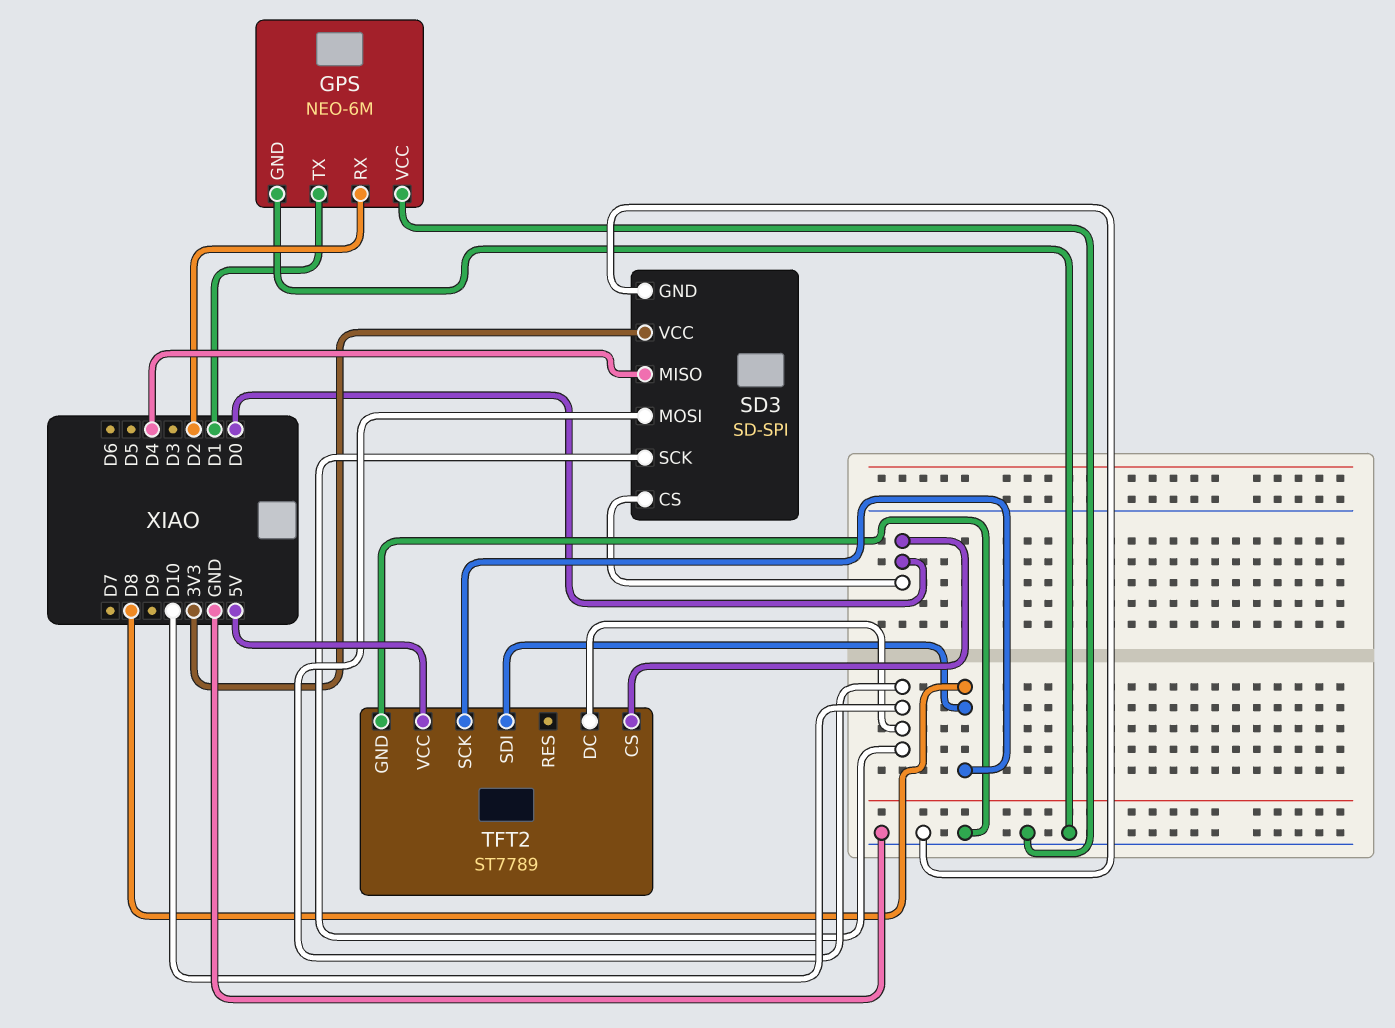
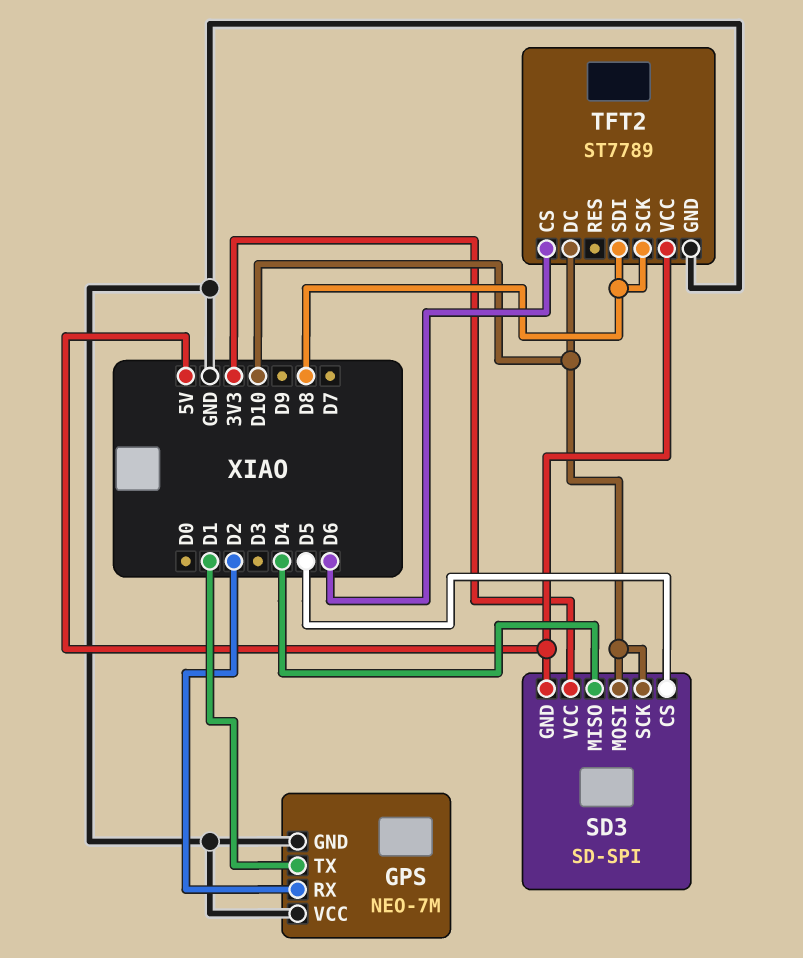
GPS: NEO-6M -> NEO-7M
SD3 pin CS: D0 -> D5
SD3 pin GND: GND -> 5V
TFT2 pin CS: D0 -> D6

